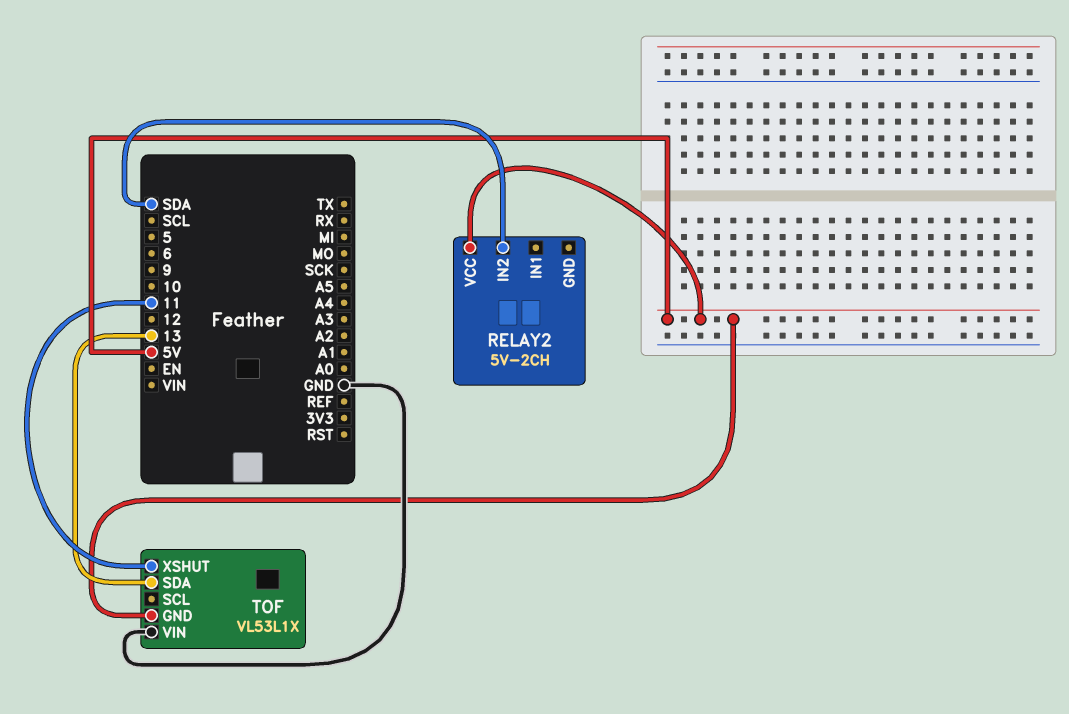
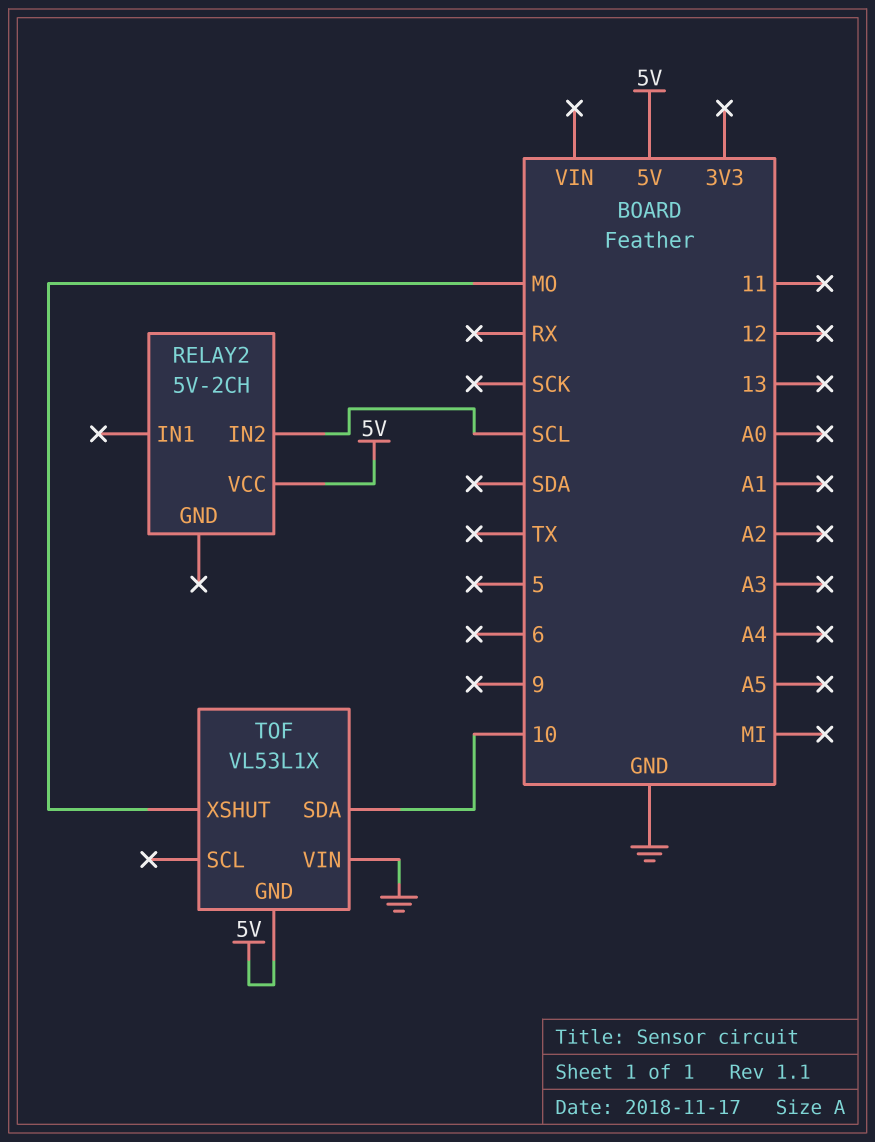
RELAY2 pin IN2: SDA -> SCL
TOF pin SDA: 13 -> 10
TOF pin XSHUT: 11 -> MO

